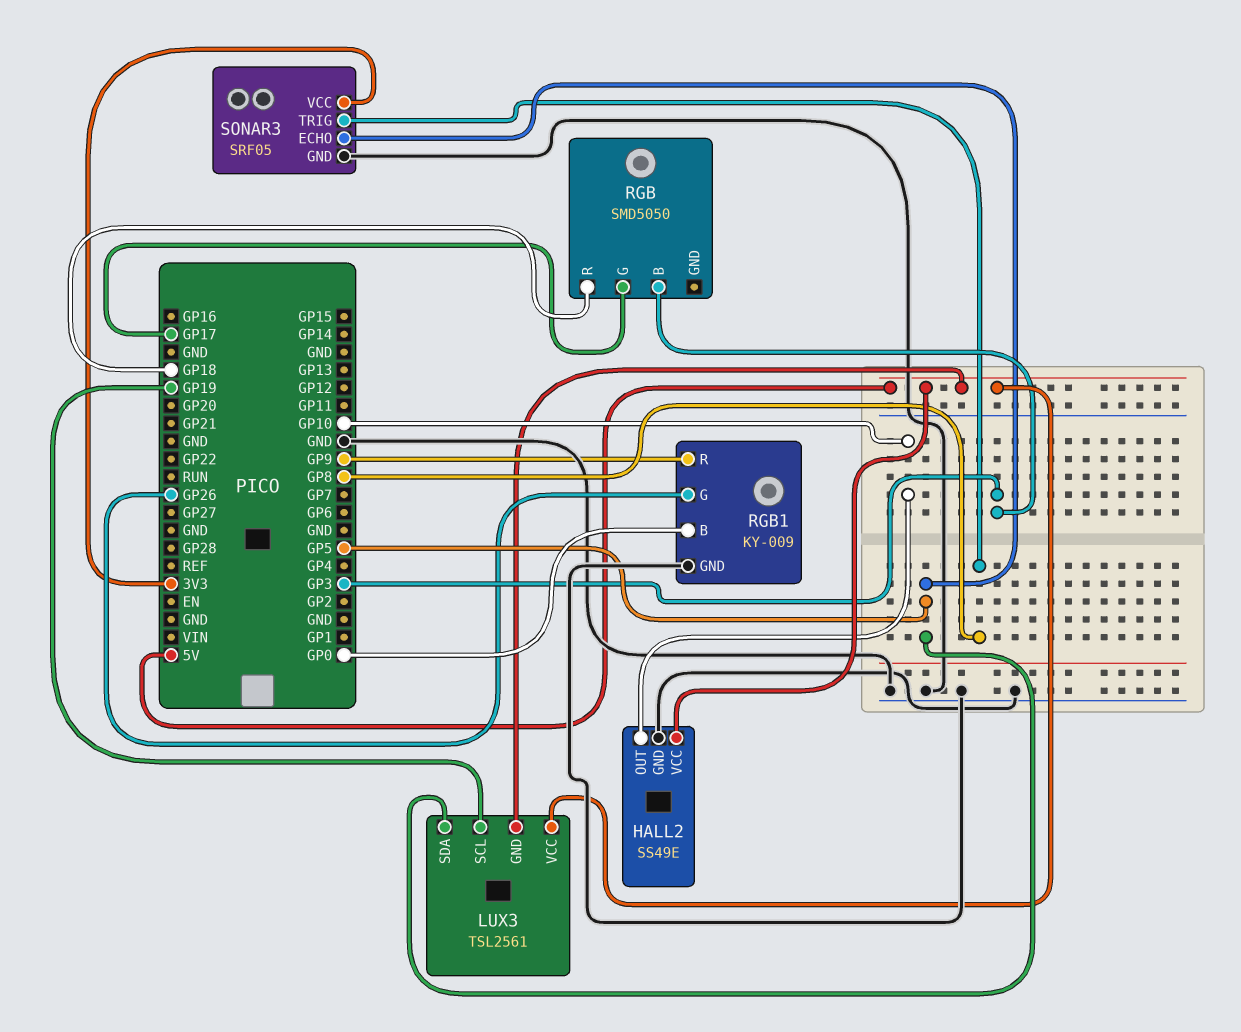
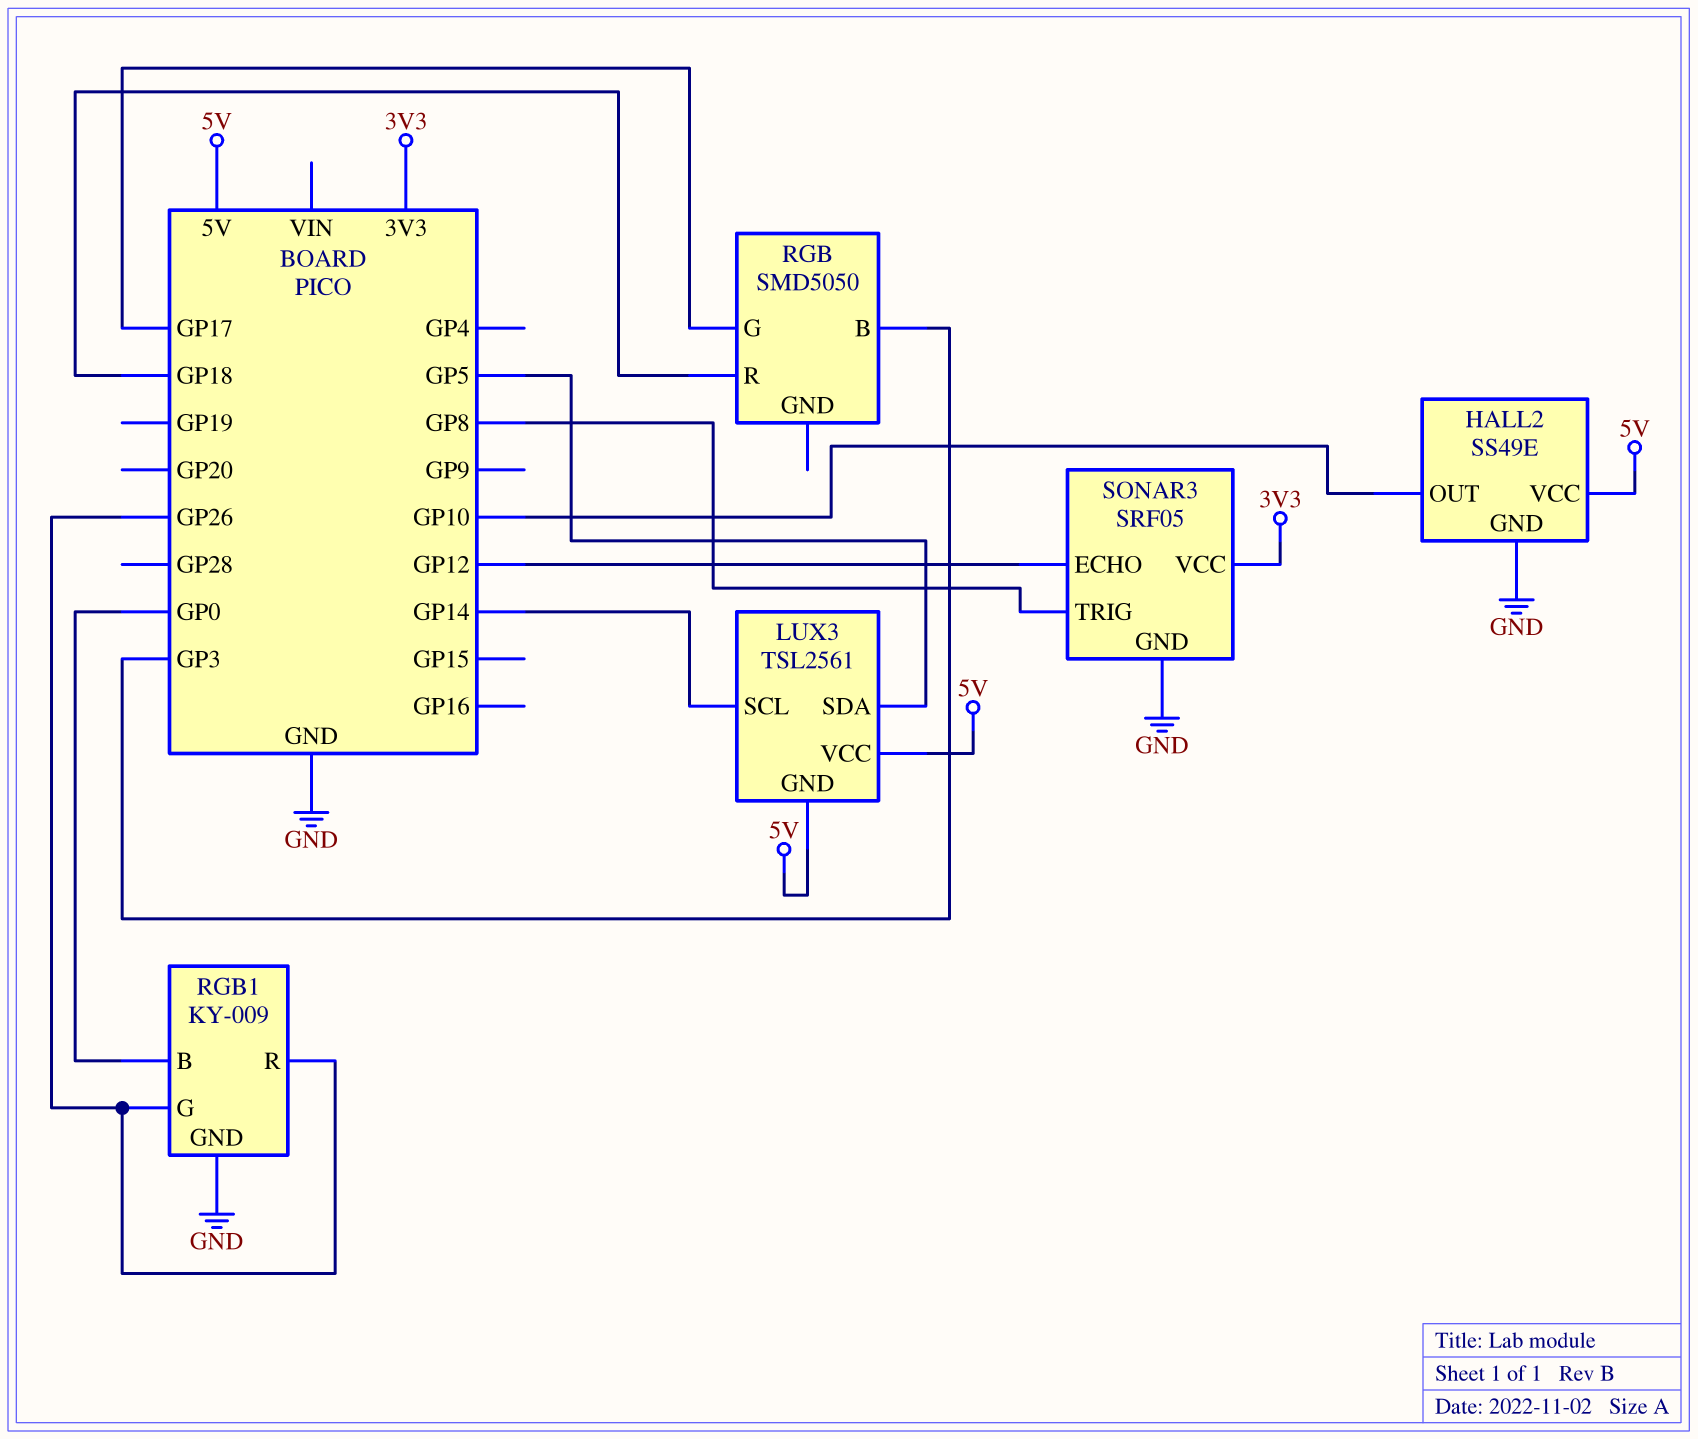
LUX3 pin SCL: GP19 -> GP14
RGB1 pin R: GP9 -> GP26
SONAR3 pin ECHO: GP5 -> GP12

